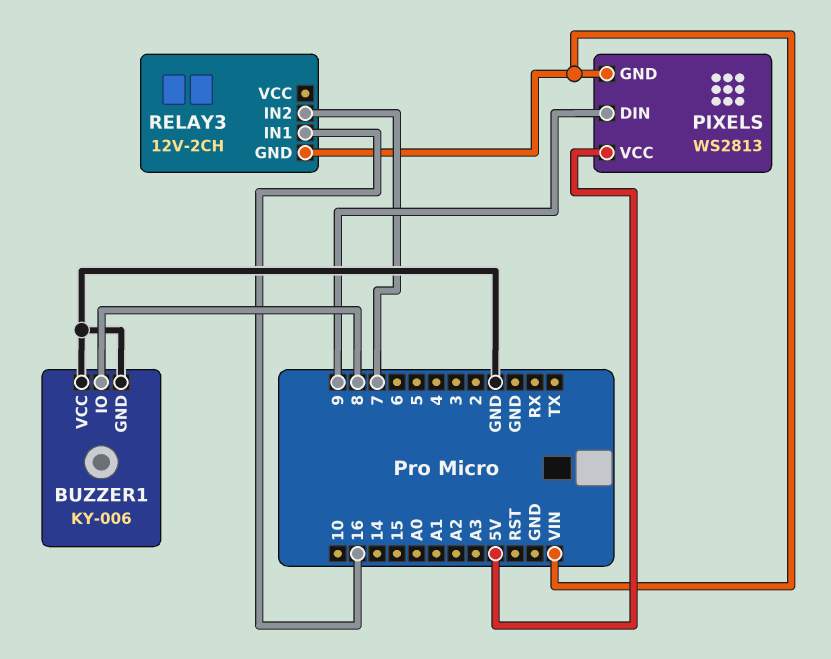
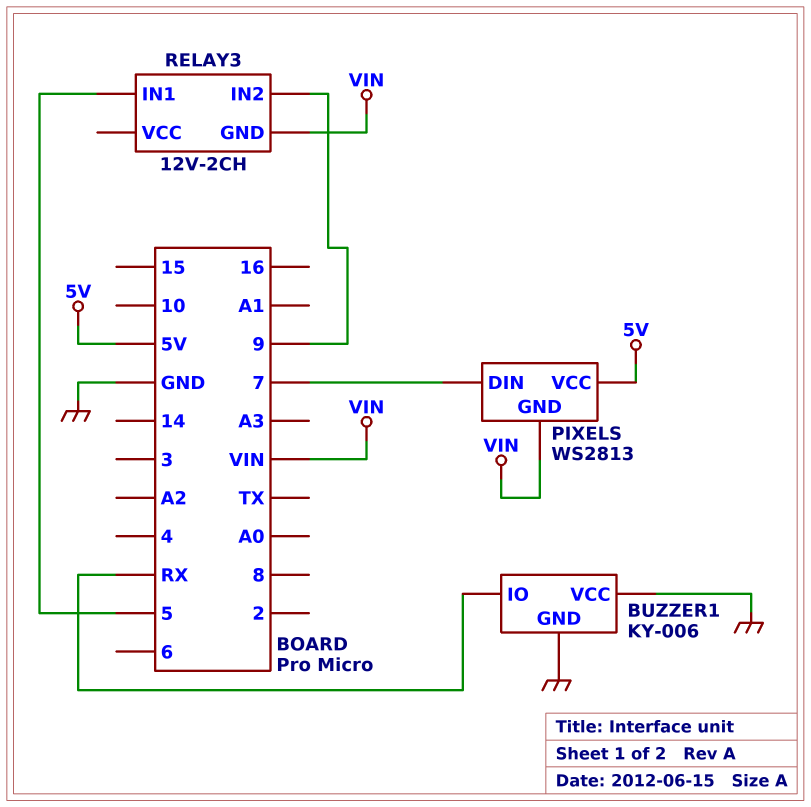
BUZZER1 pin IO: 8 -> RX
PIXELS pin DIN: 9 -> 7
RELAY3 pin IN1: 16 -> 5
RELAY3 pin IN2: 7 -> 9

